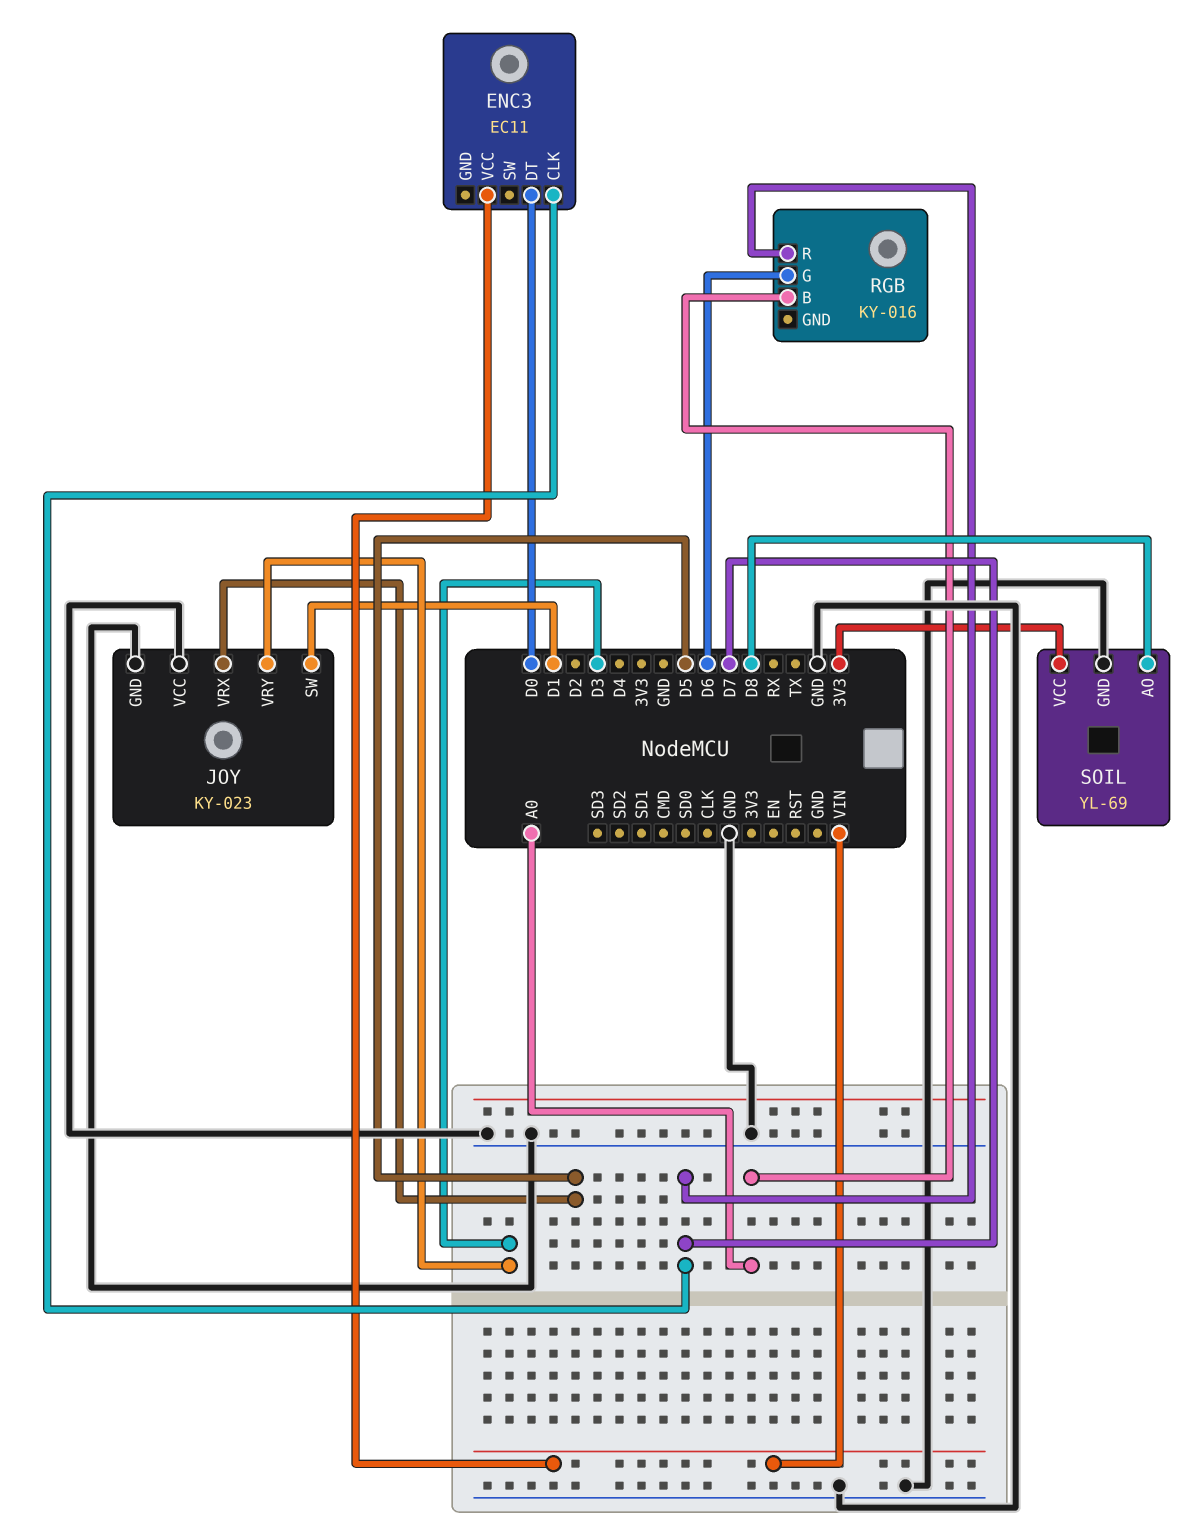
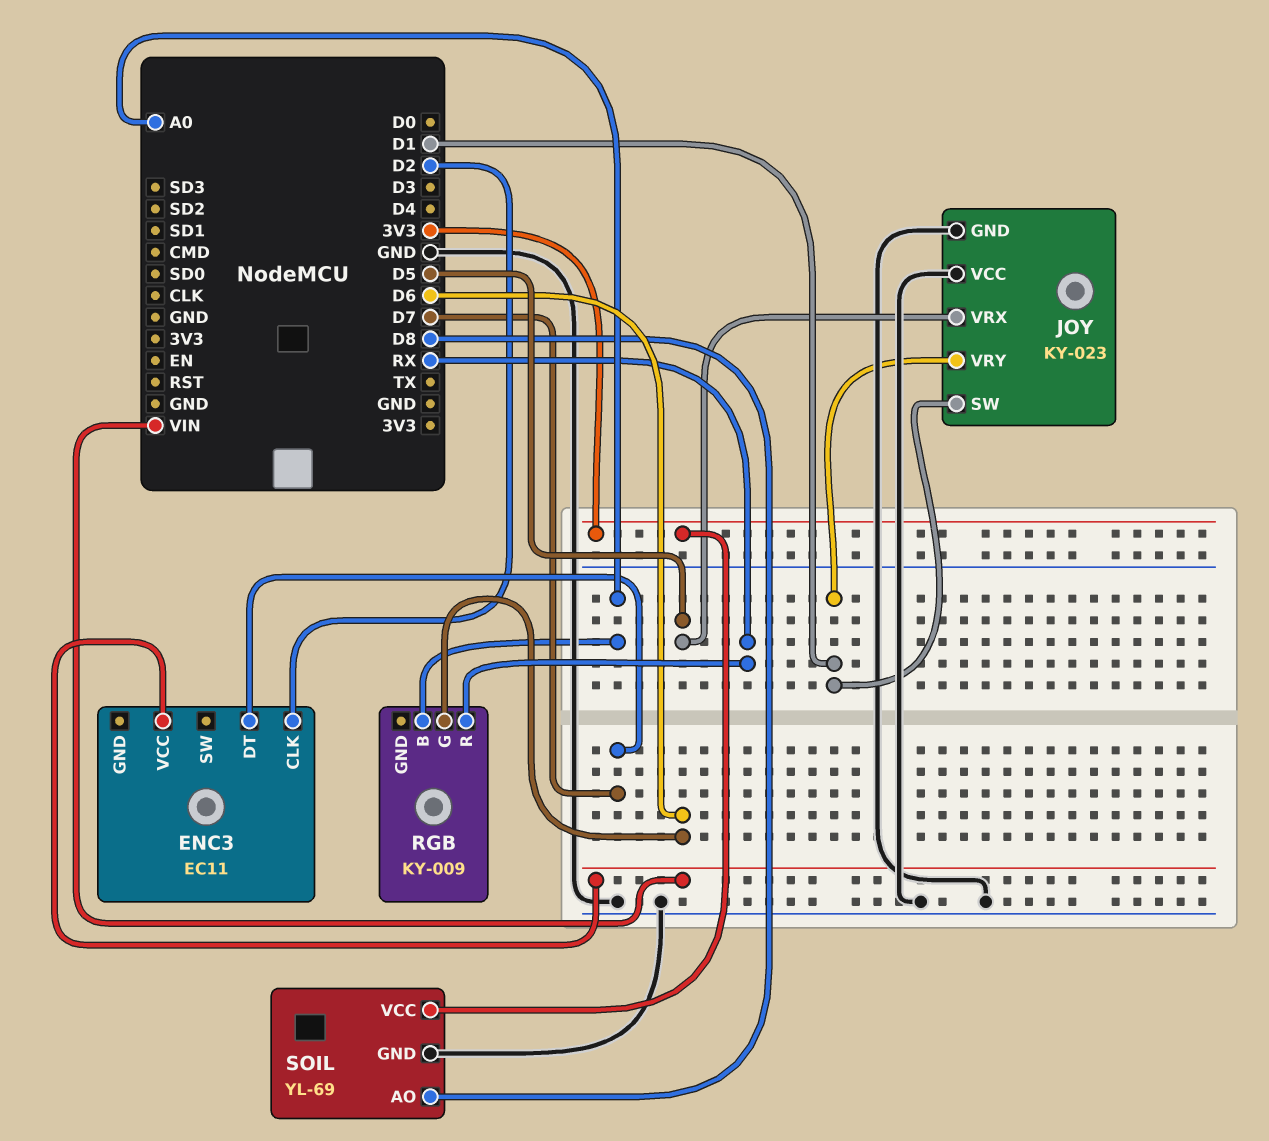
ENC3 pin CLK: D7 -> D2
ENC3 pin DT: D0 -> D7
JOY pin VRY: D3 -> D1
RGB: KY-016 -> KY-009
RGB pin R: D7 -> RX

